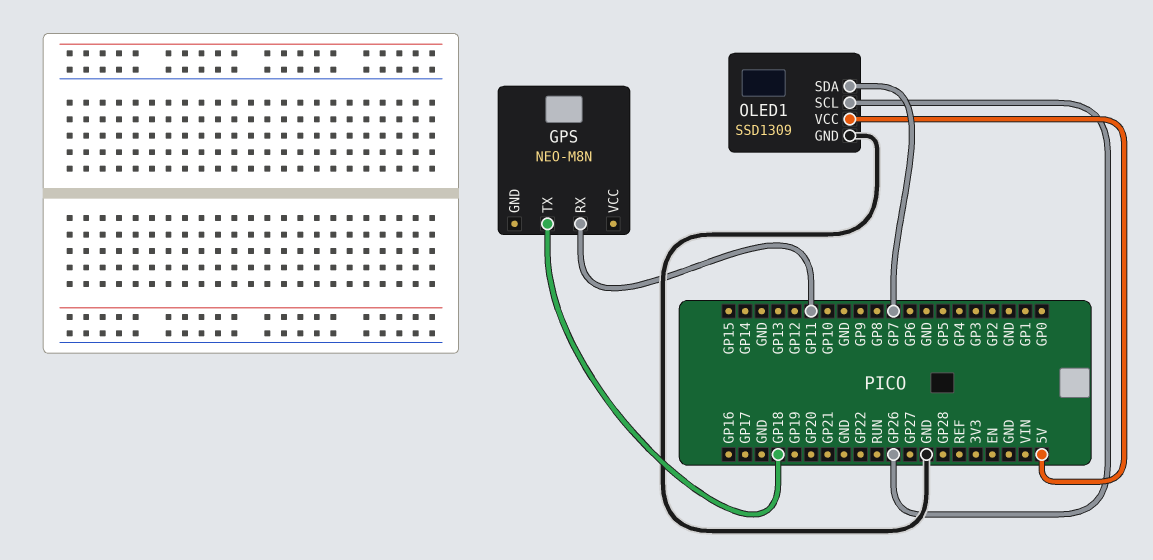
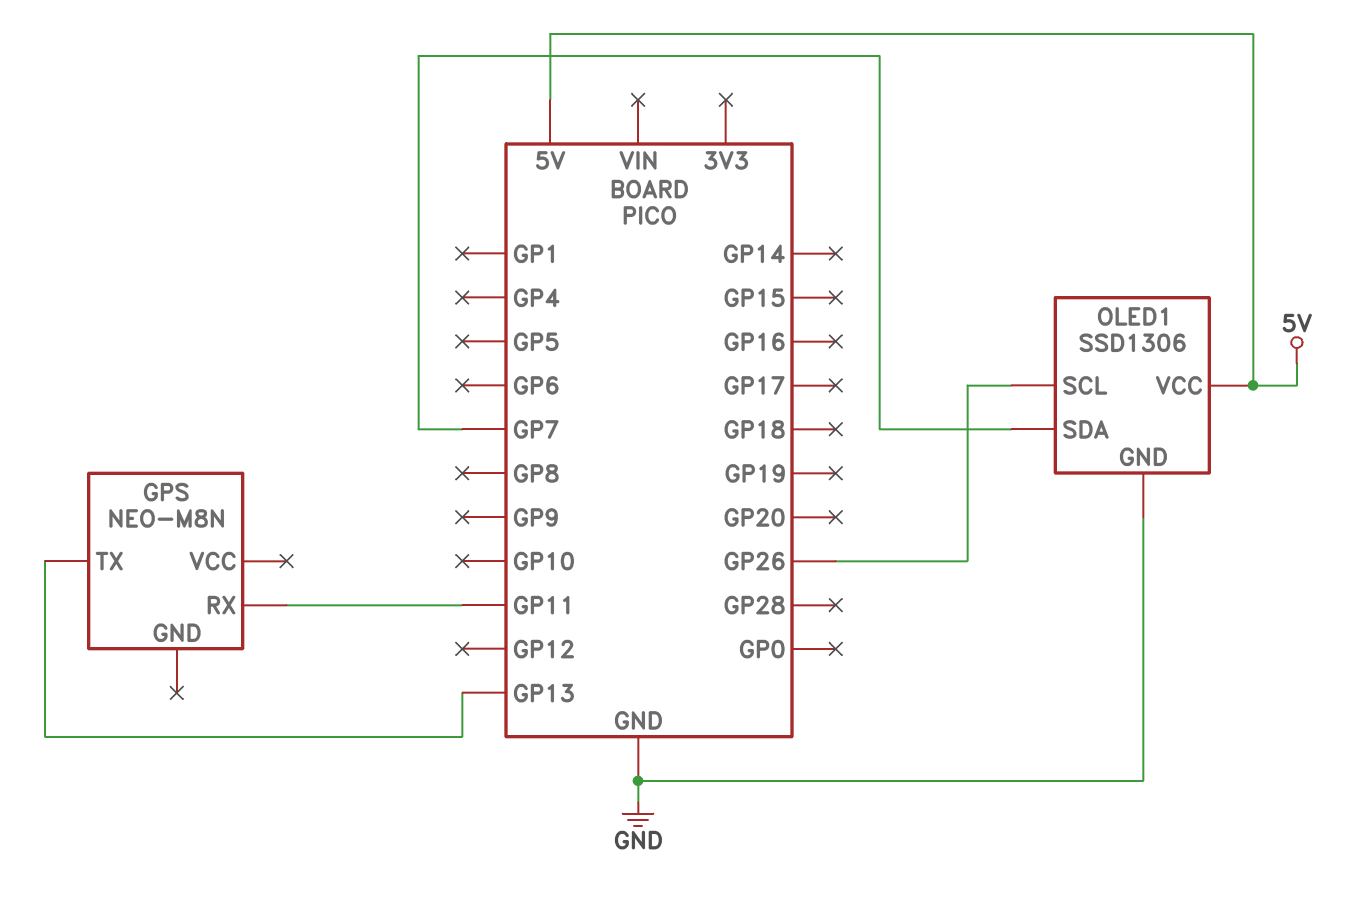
GPS pin TX: GP18 -> GP13
OLED1: SSD1309 -> SSD1306

